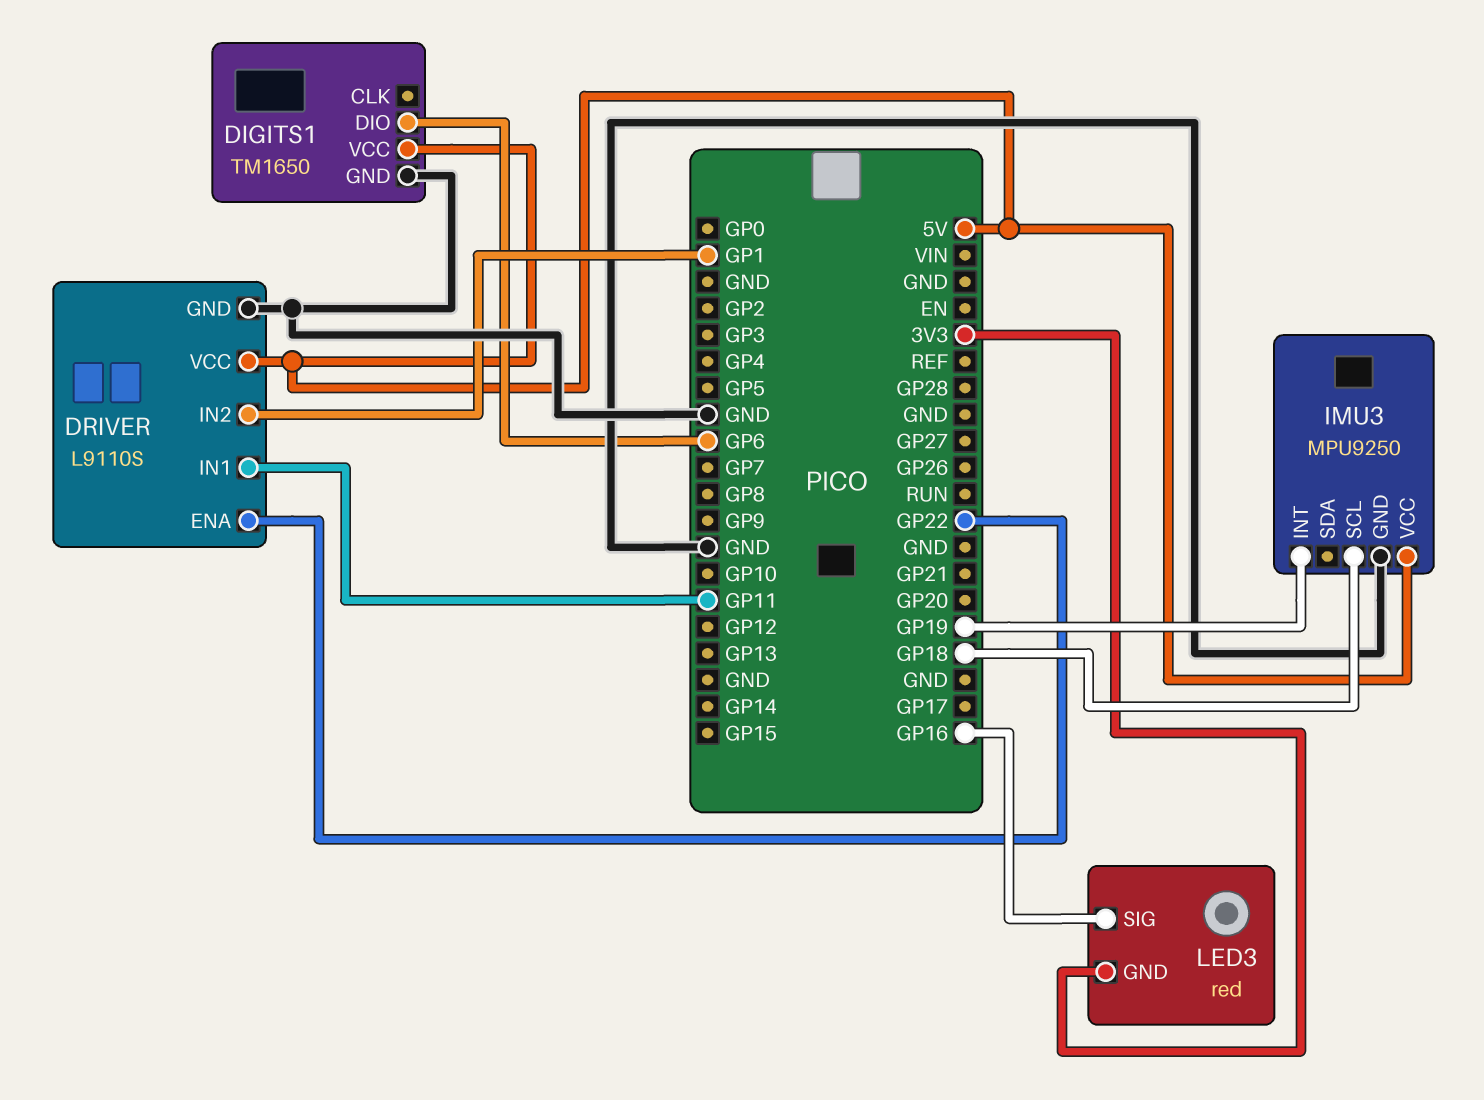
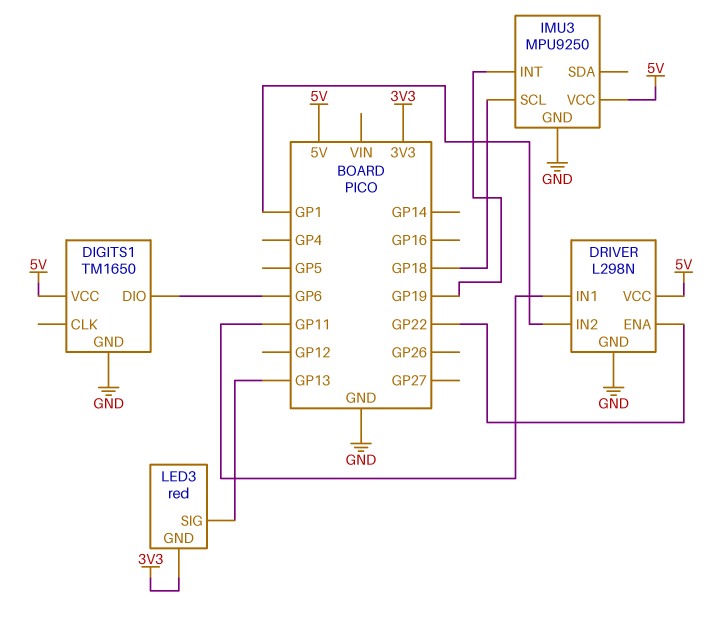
DRIVER: L9110S -> L298N
LED3 pin SIG: GP16 -> GP13

